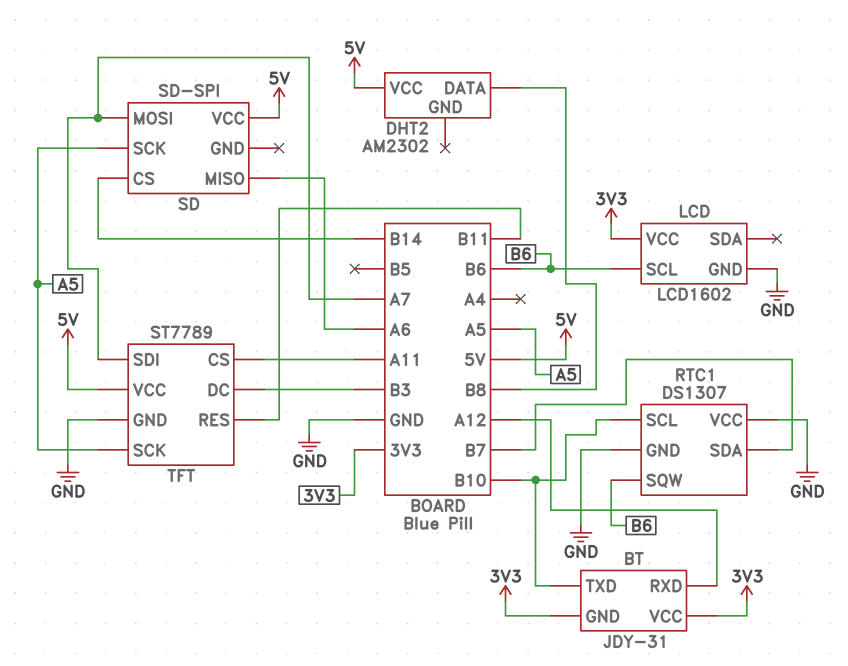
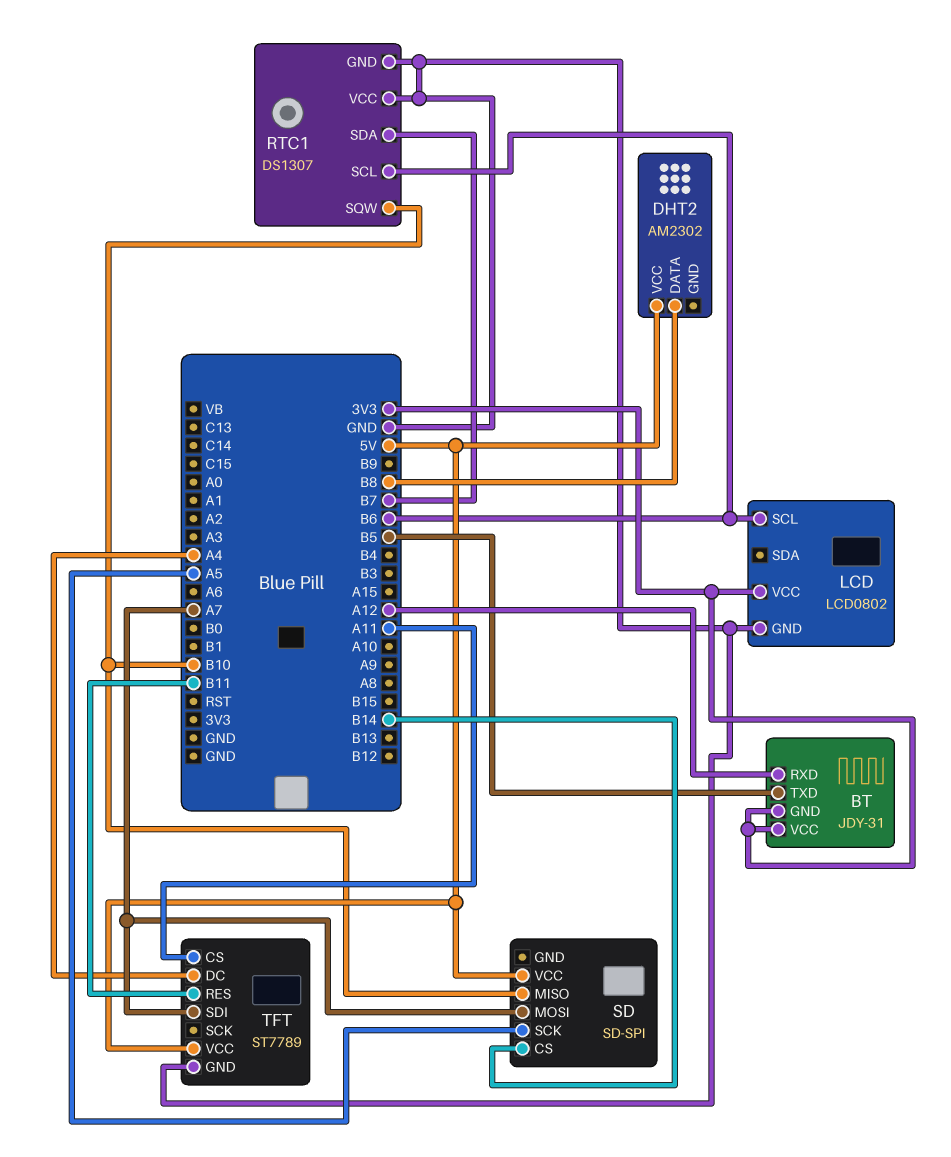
BT pin TXD: B10 -> B5
LCD: LCD1602 -> LCD0802
RTC1 pin SCL: B10 -> B6
RTC1 pin SQW: B6 -> B10
SD pin MISO: A6 -> B10
TFT pin DC: B3 -> A4
TFT pin SCK: A5 -> none

